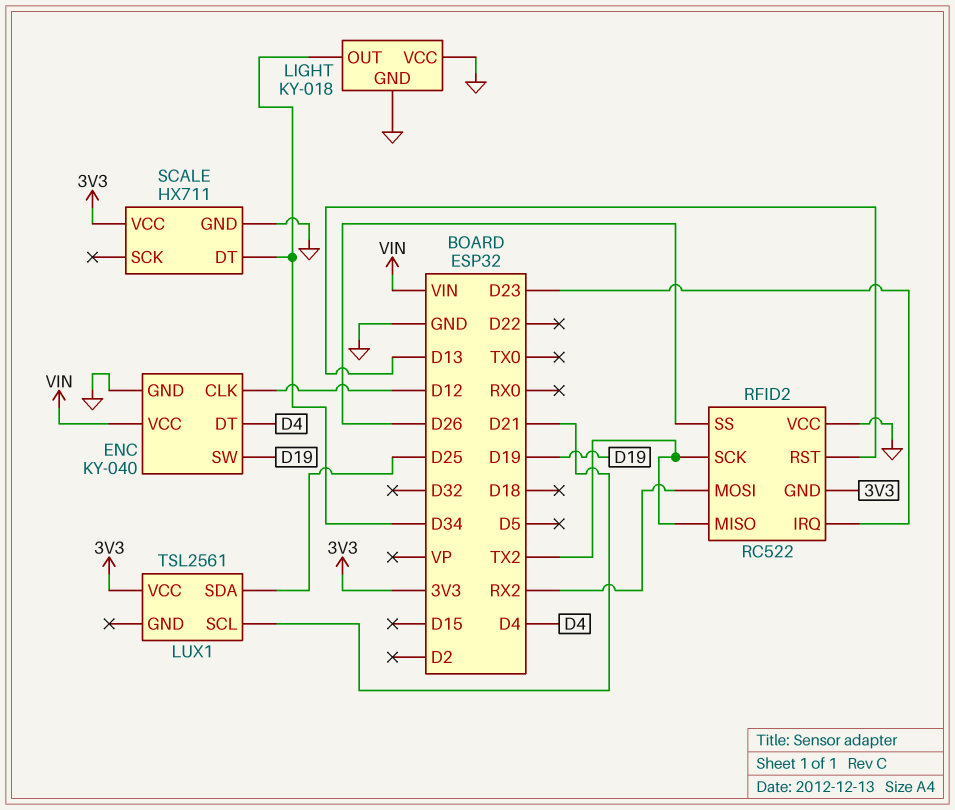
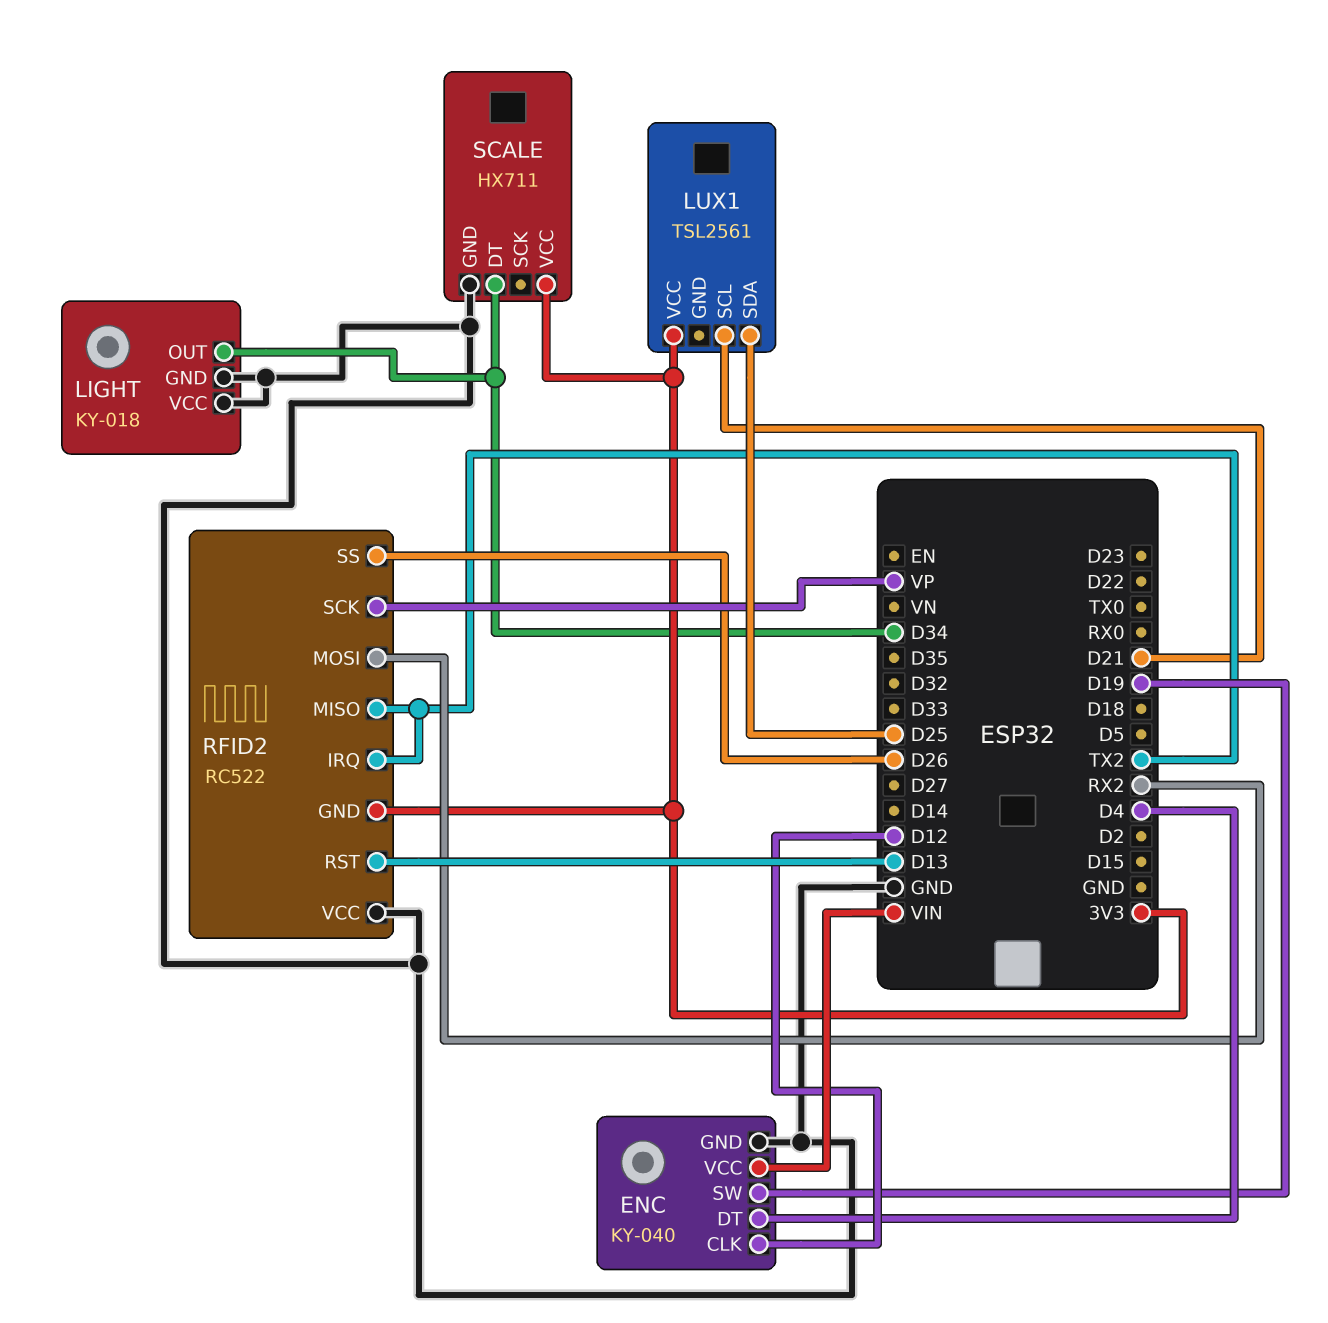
RFID2 pin IRQ: D23 -> TX2
RFID2 pin SCK: TX2 -> VP

